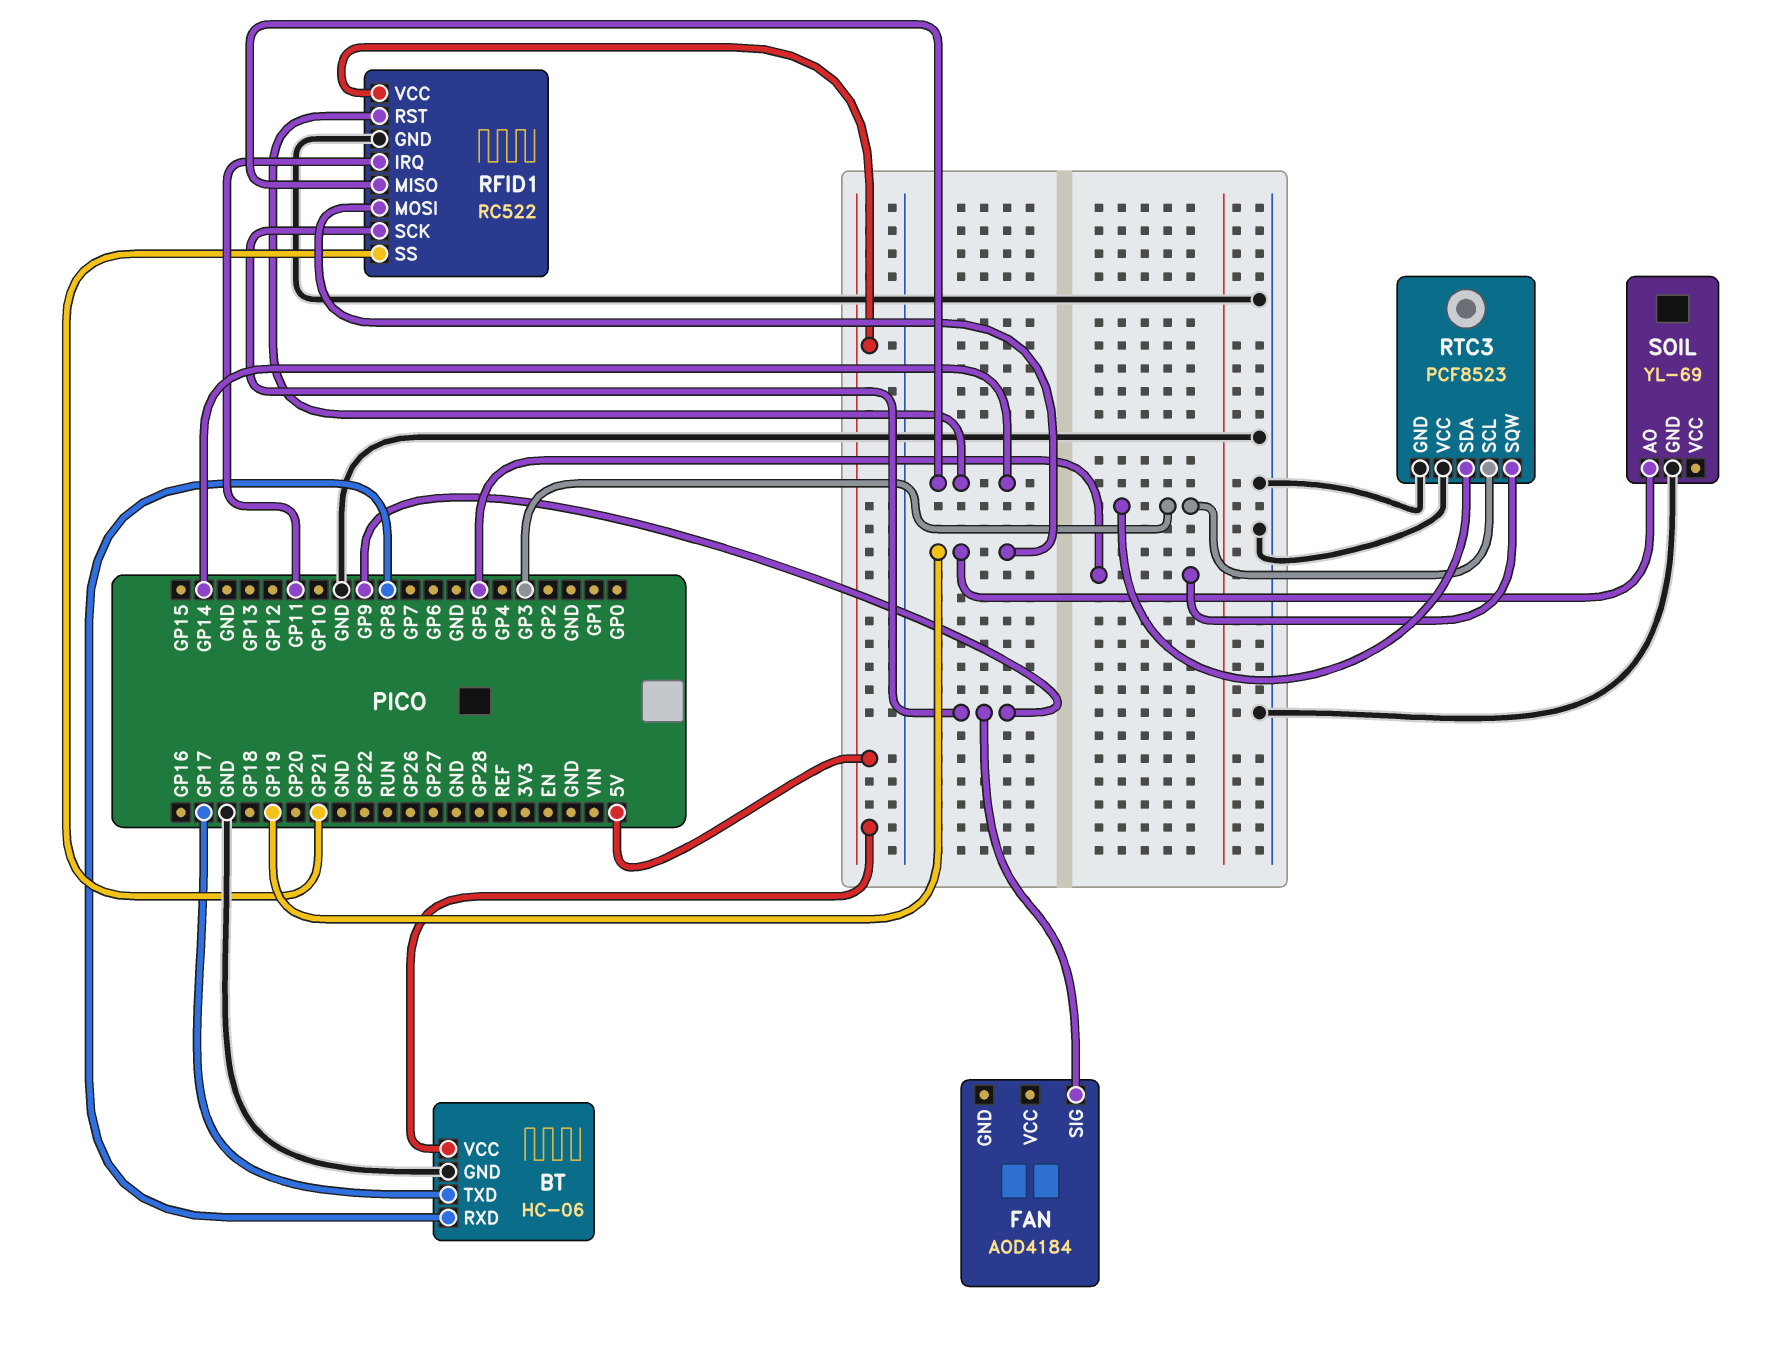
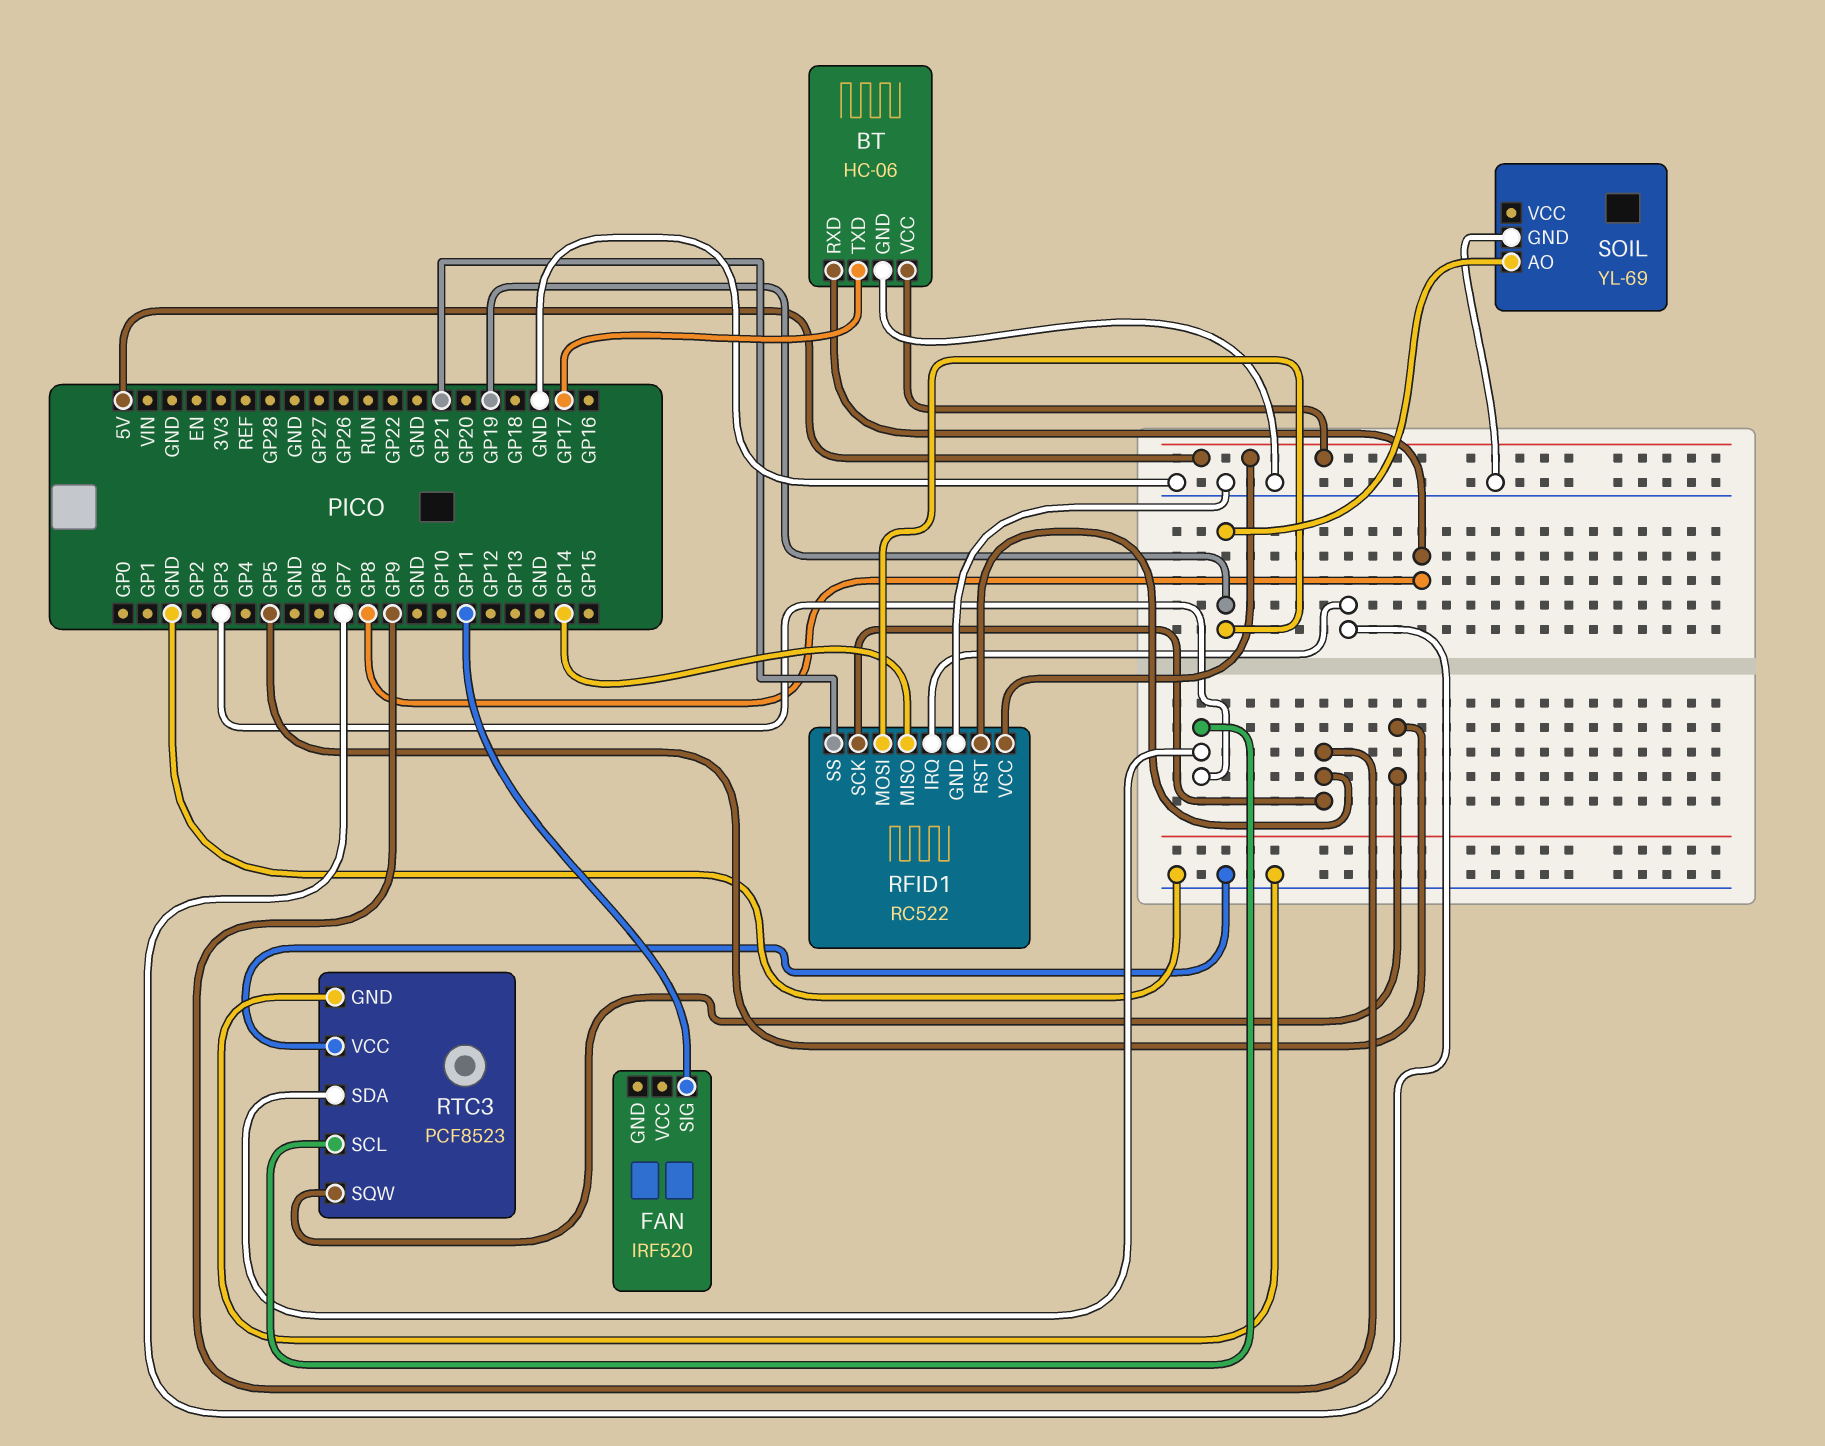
FAN: AOD4184 -> IRF520
FAN pin SIG: GP9 -> GP11
RFID1 pin IRQ: GP11 -> GP7
RFID1 pin RST: GP14 -> GP9

